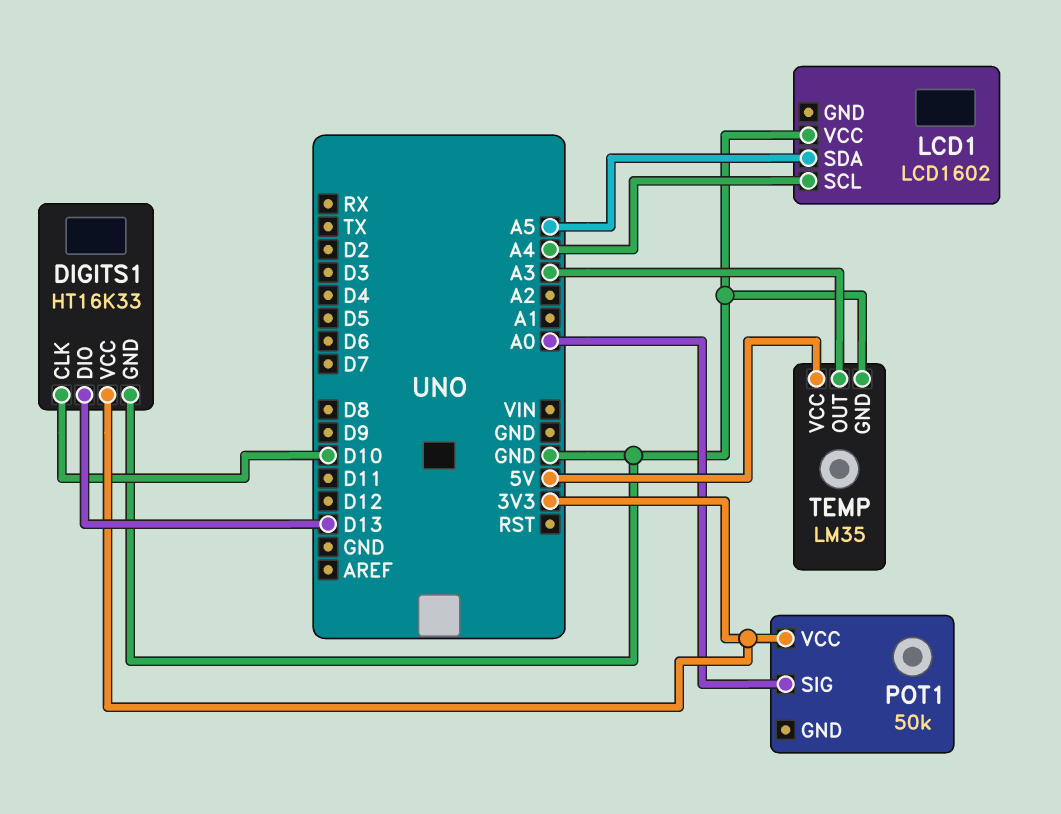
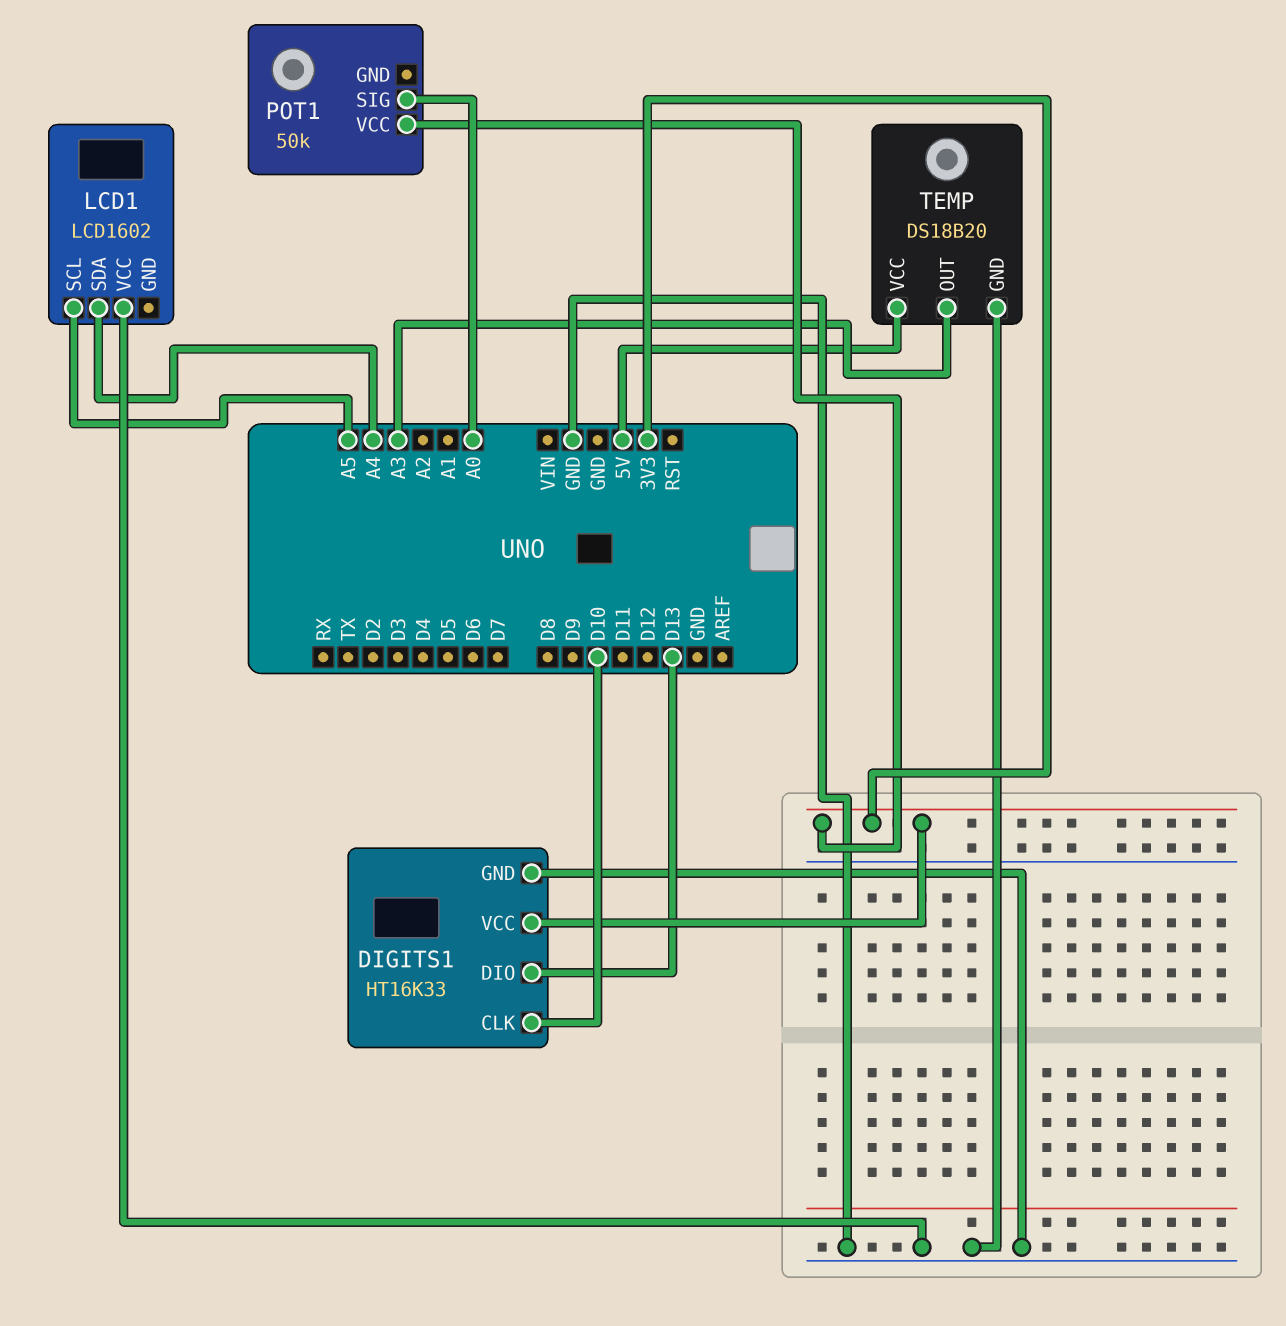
LCD1 pin SCL: A4 -> A5
LCD1 pin SDA: A5 -> A4
TEMP: LM35 -> DS18B20

